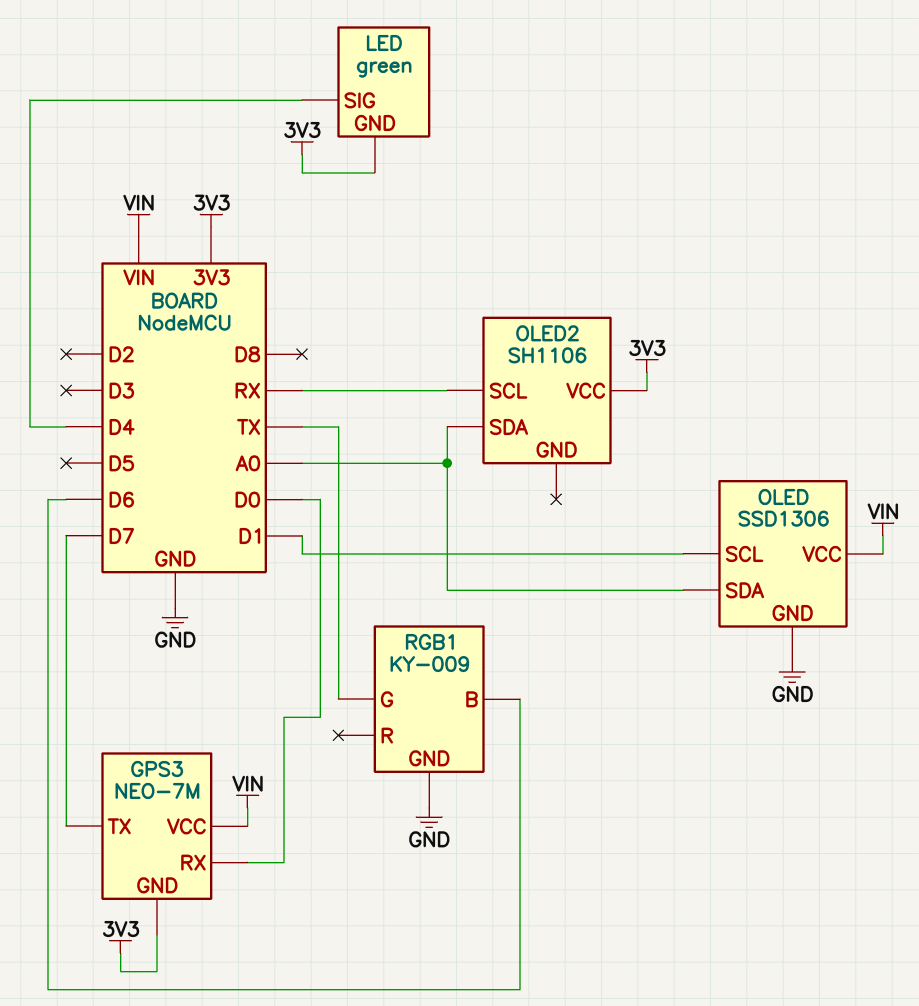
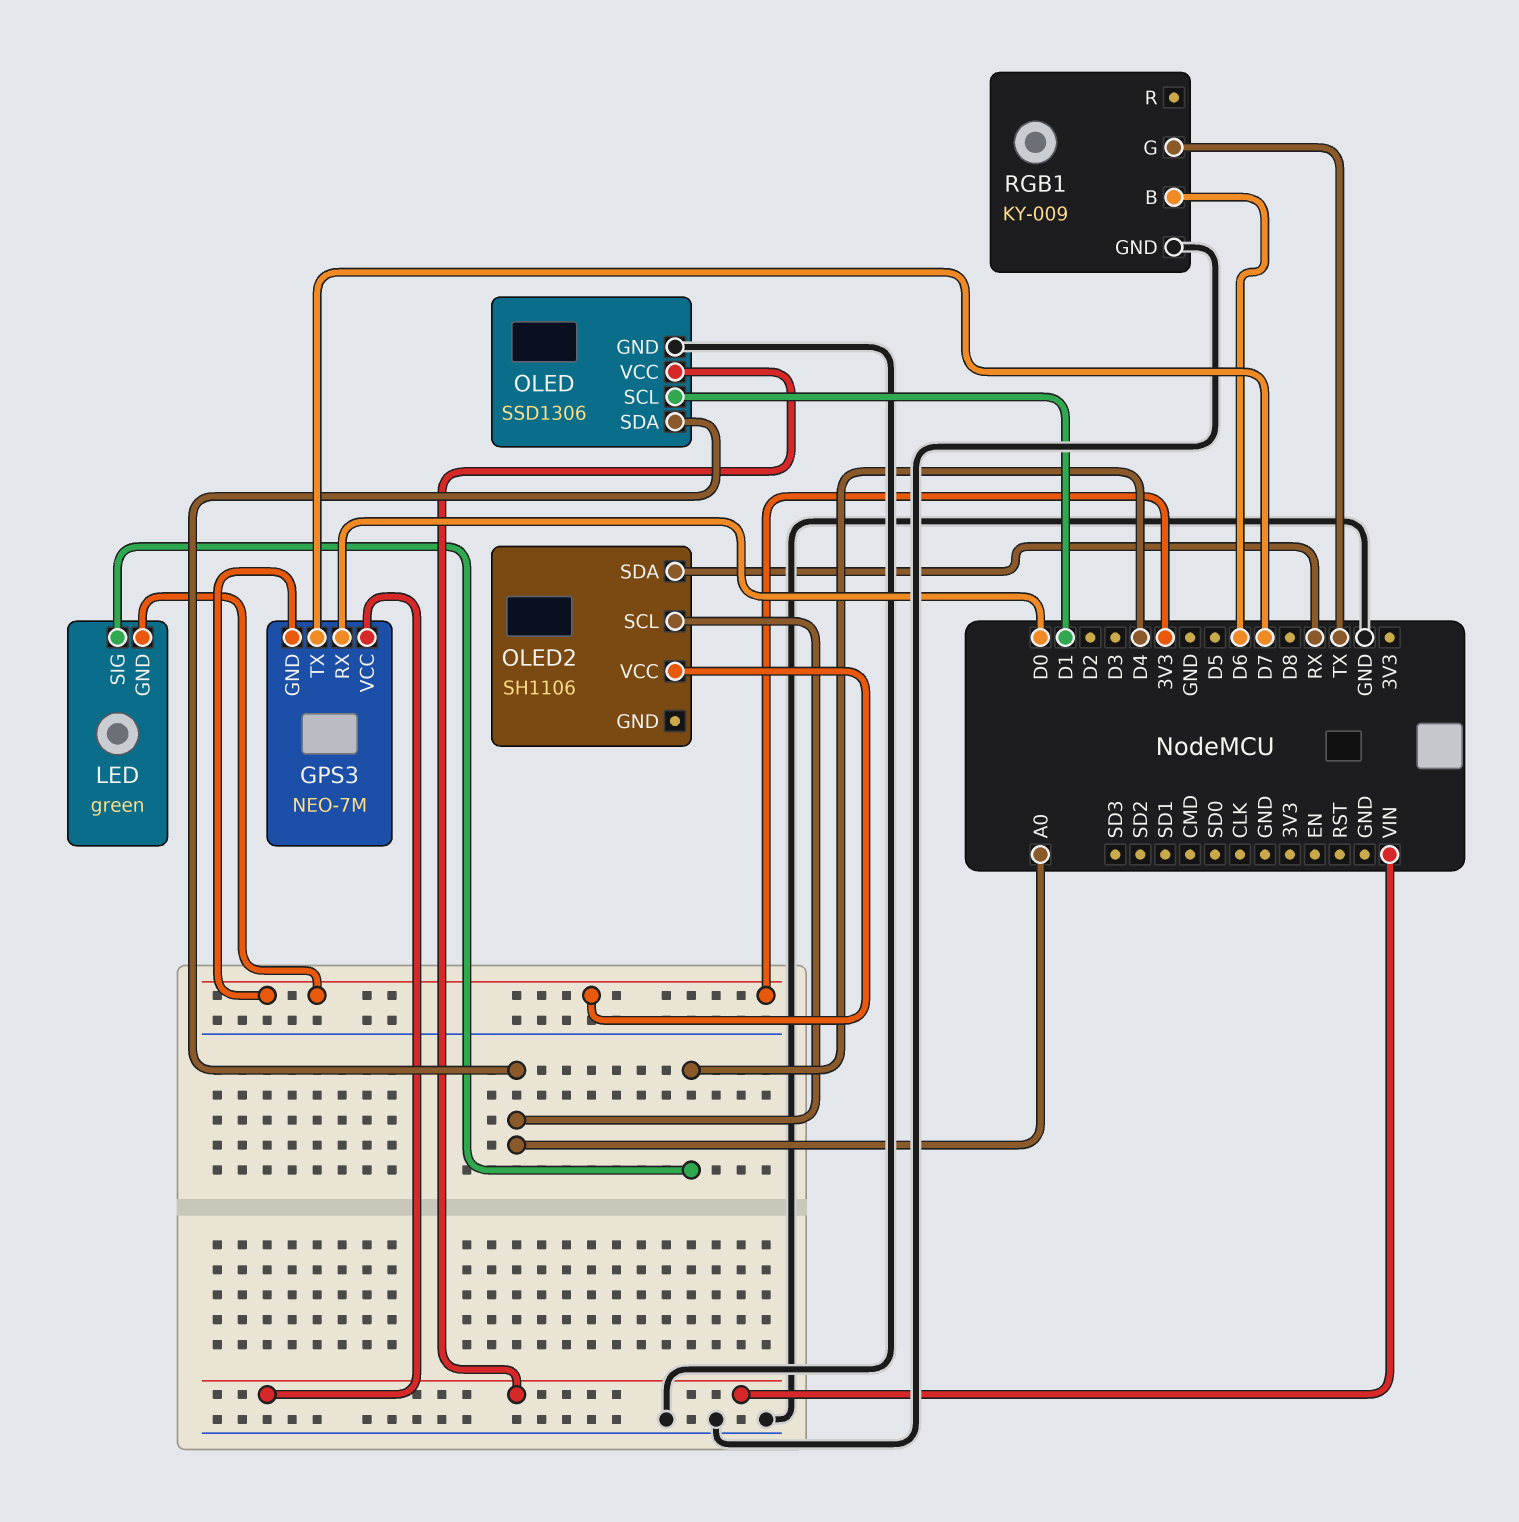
OLED2 pin SCL: RX -> A0
OLED2 pin SDA: A0 -> RX

